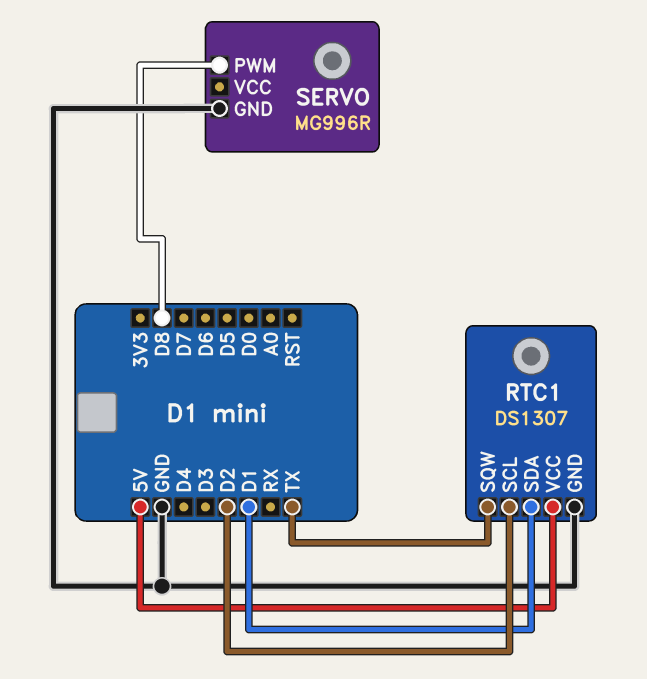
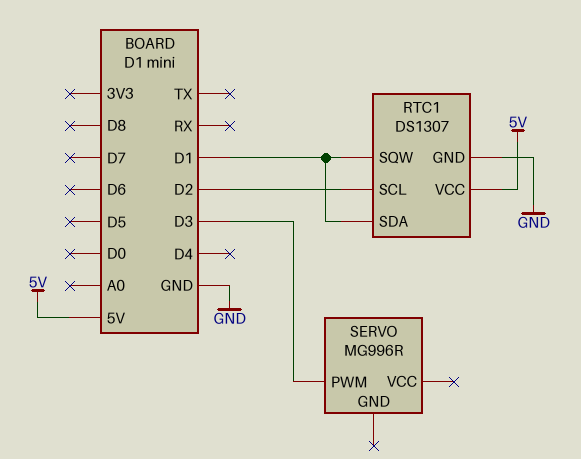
RTC1 pin SQW: TX -> D1
SERVO pin GND: GND -> none
SERVO pin PWM: D8 -> D3

